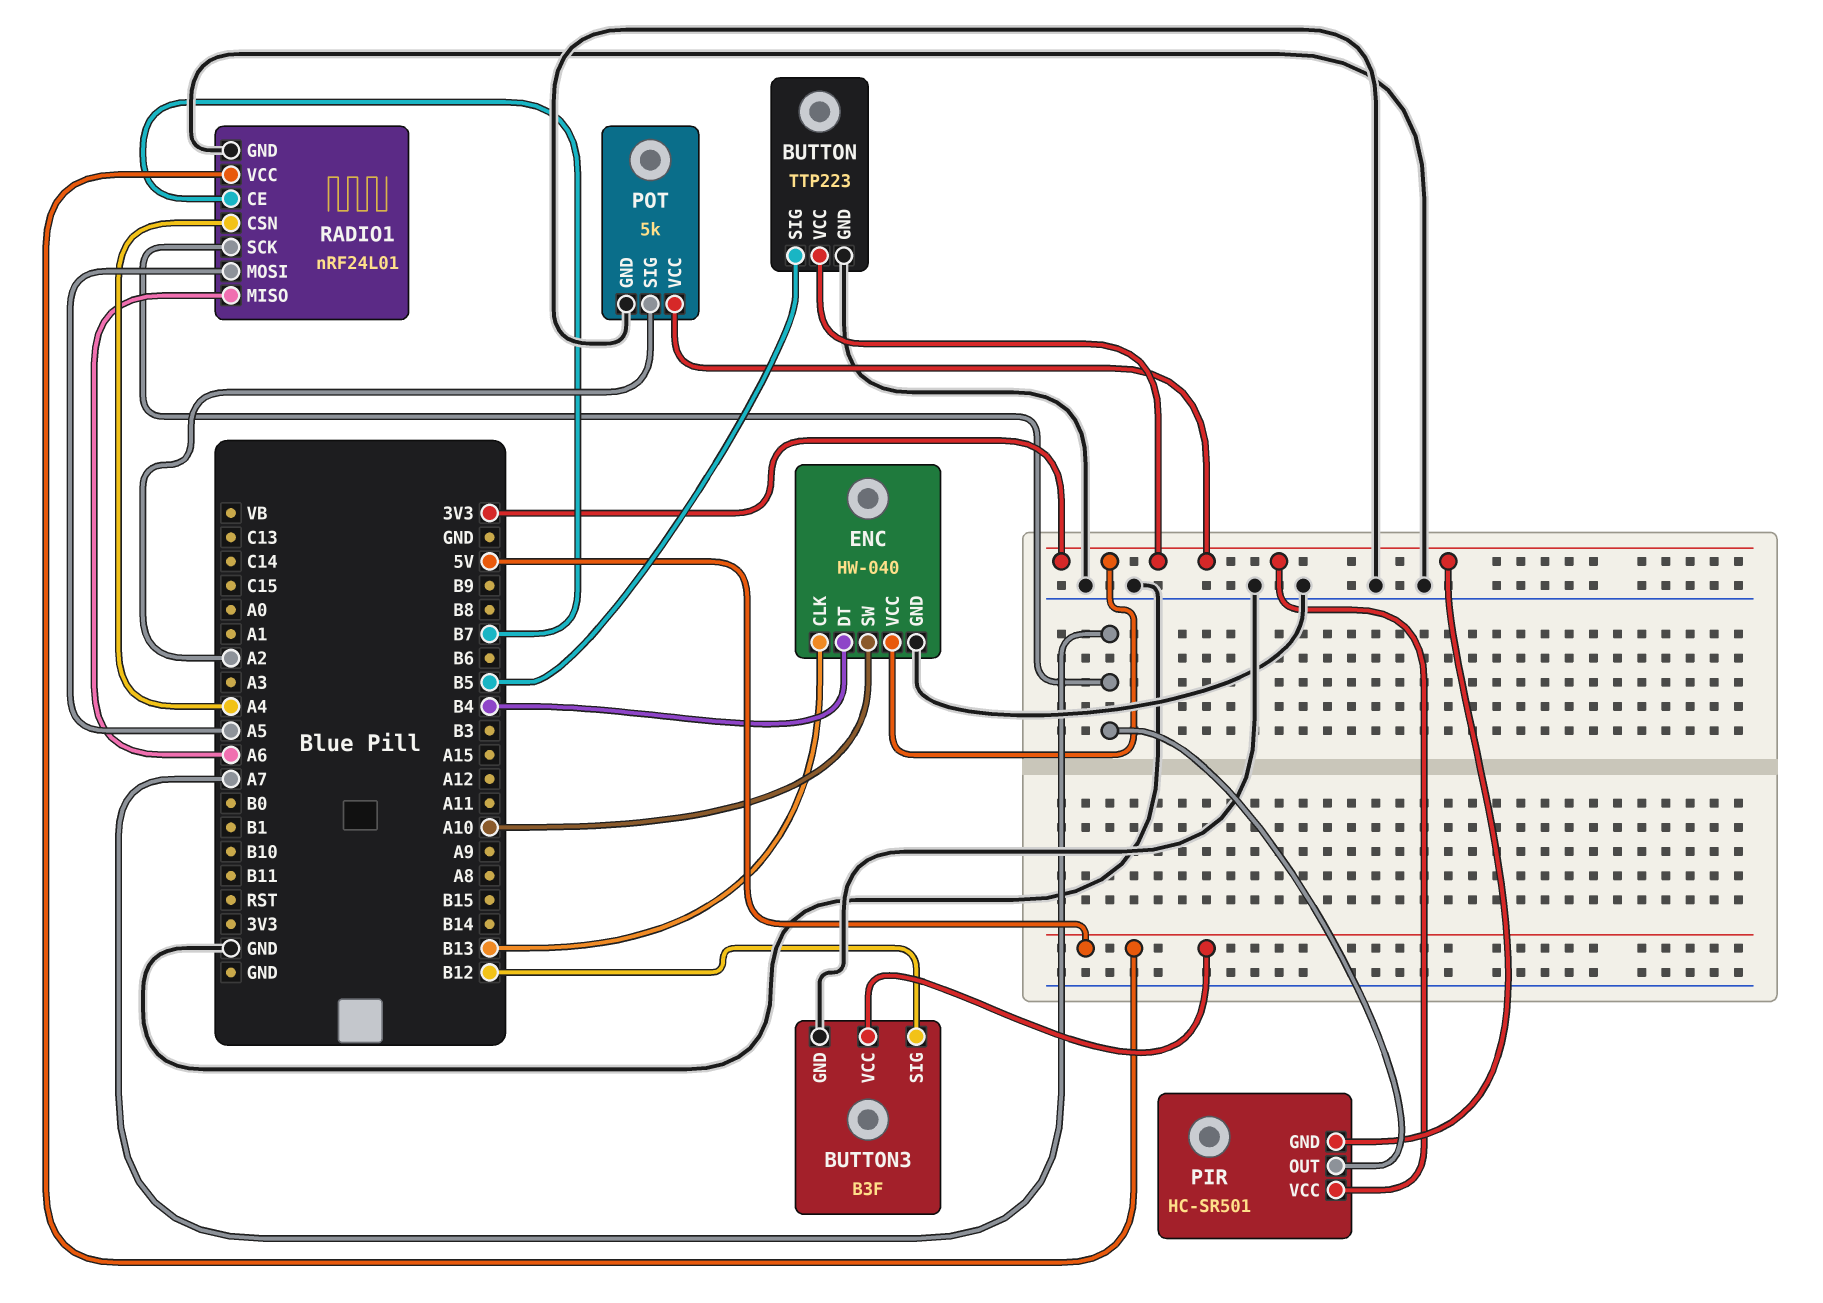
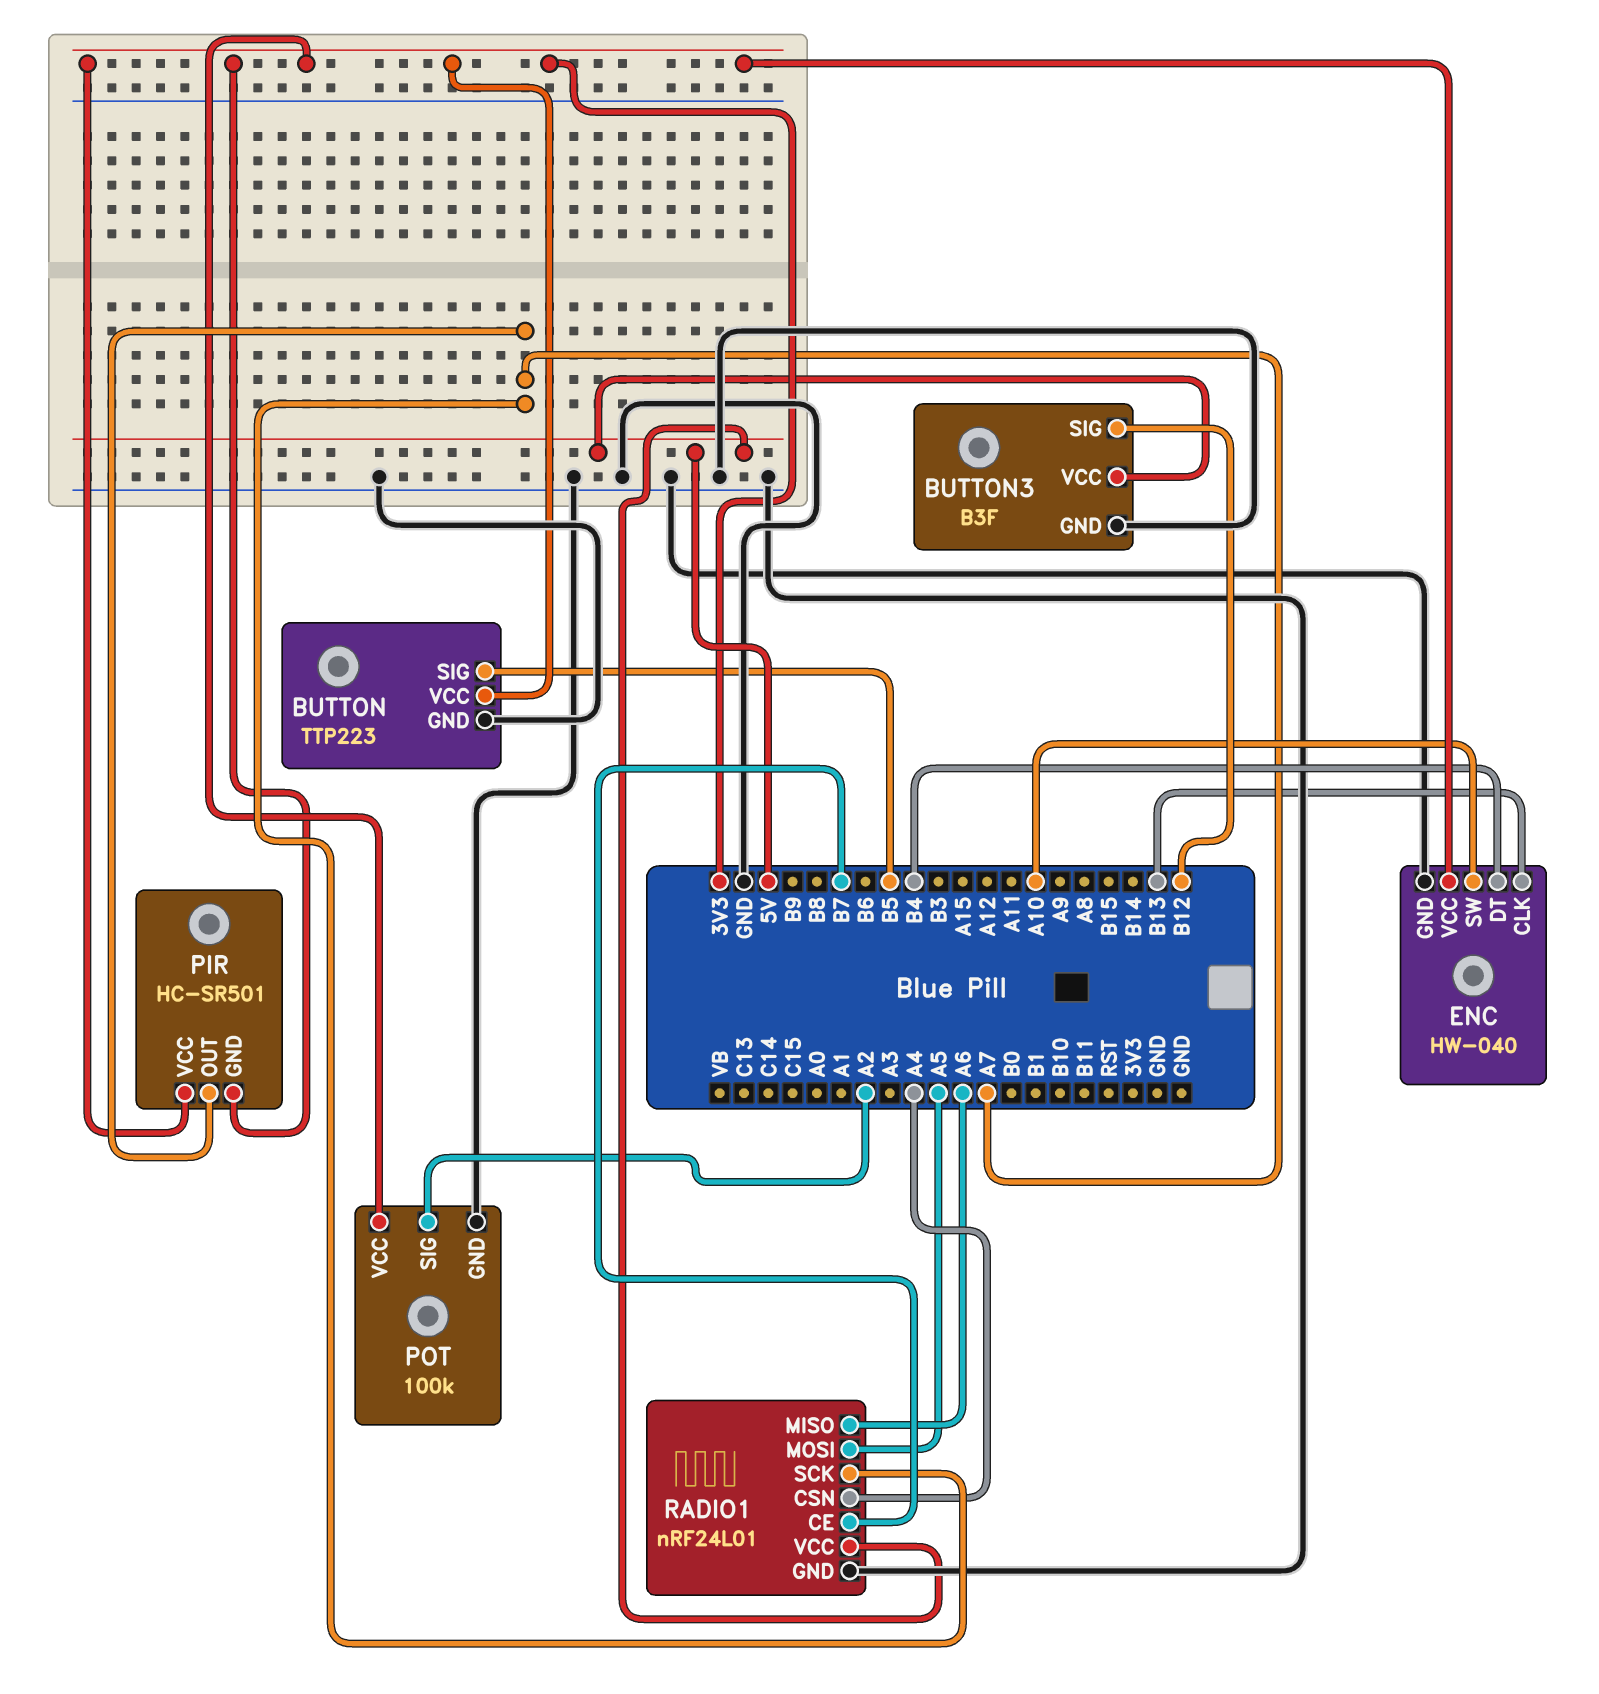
POT: 5k -> 100k

